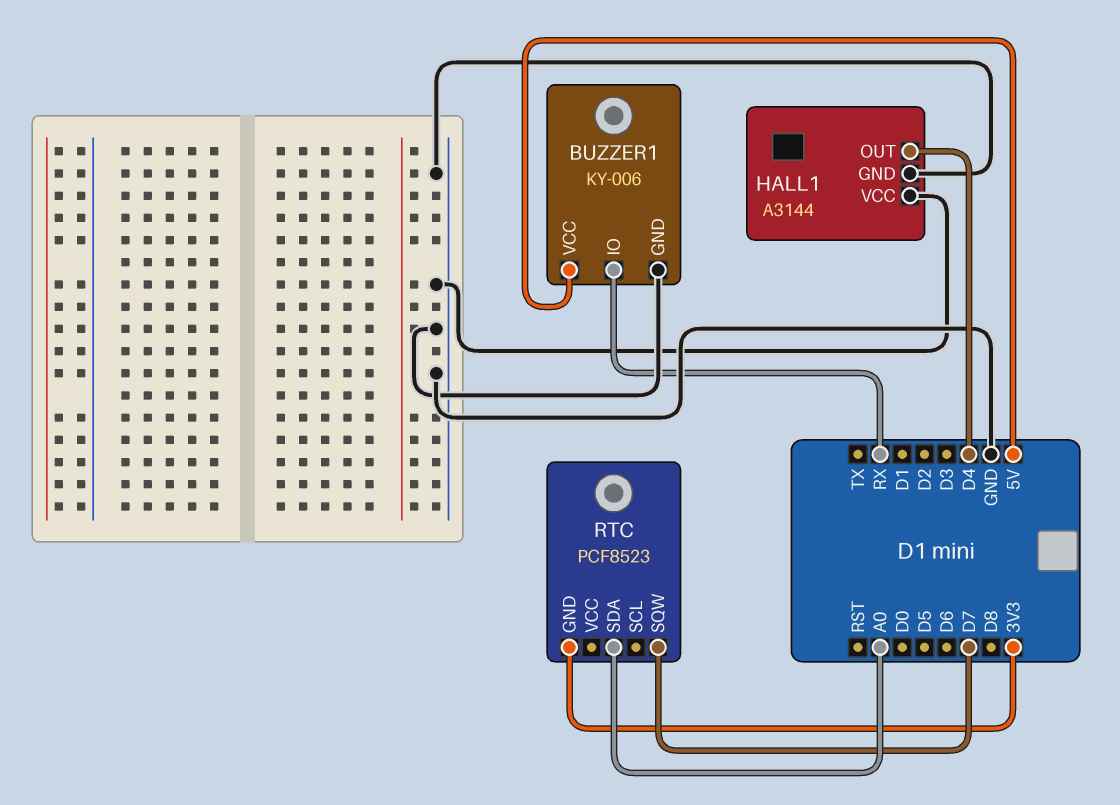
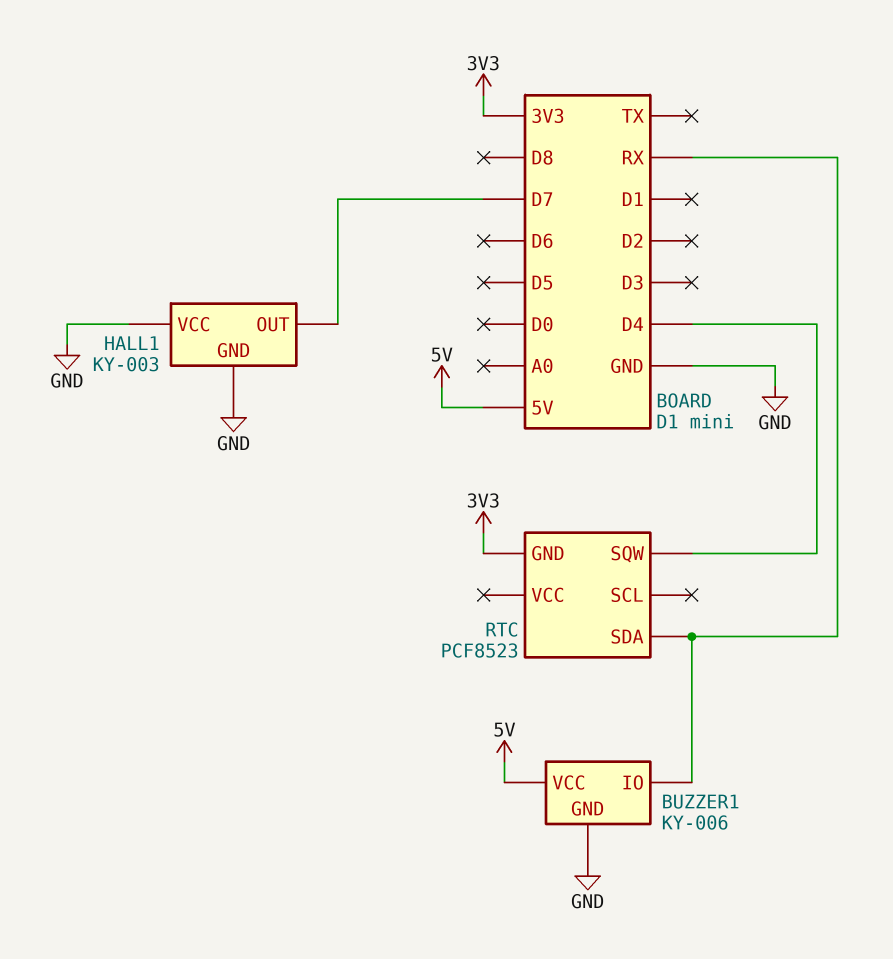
HALL1: A3144 -> KY-003
HALL1 pin OUT: D4 -> D7
RTC pin SDA: A0 -> RX
RTC pin SQW: D7 -> D4

